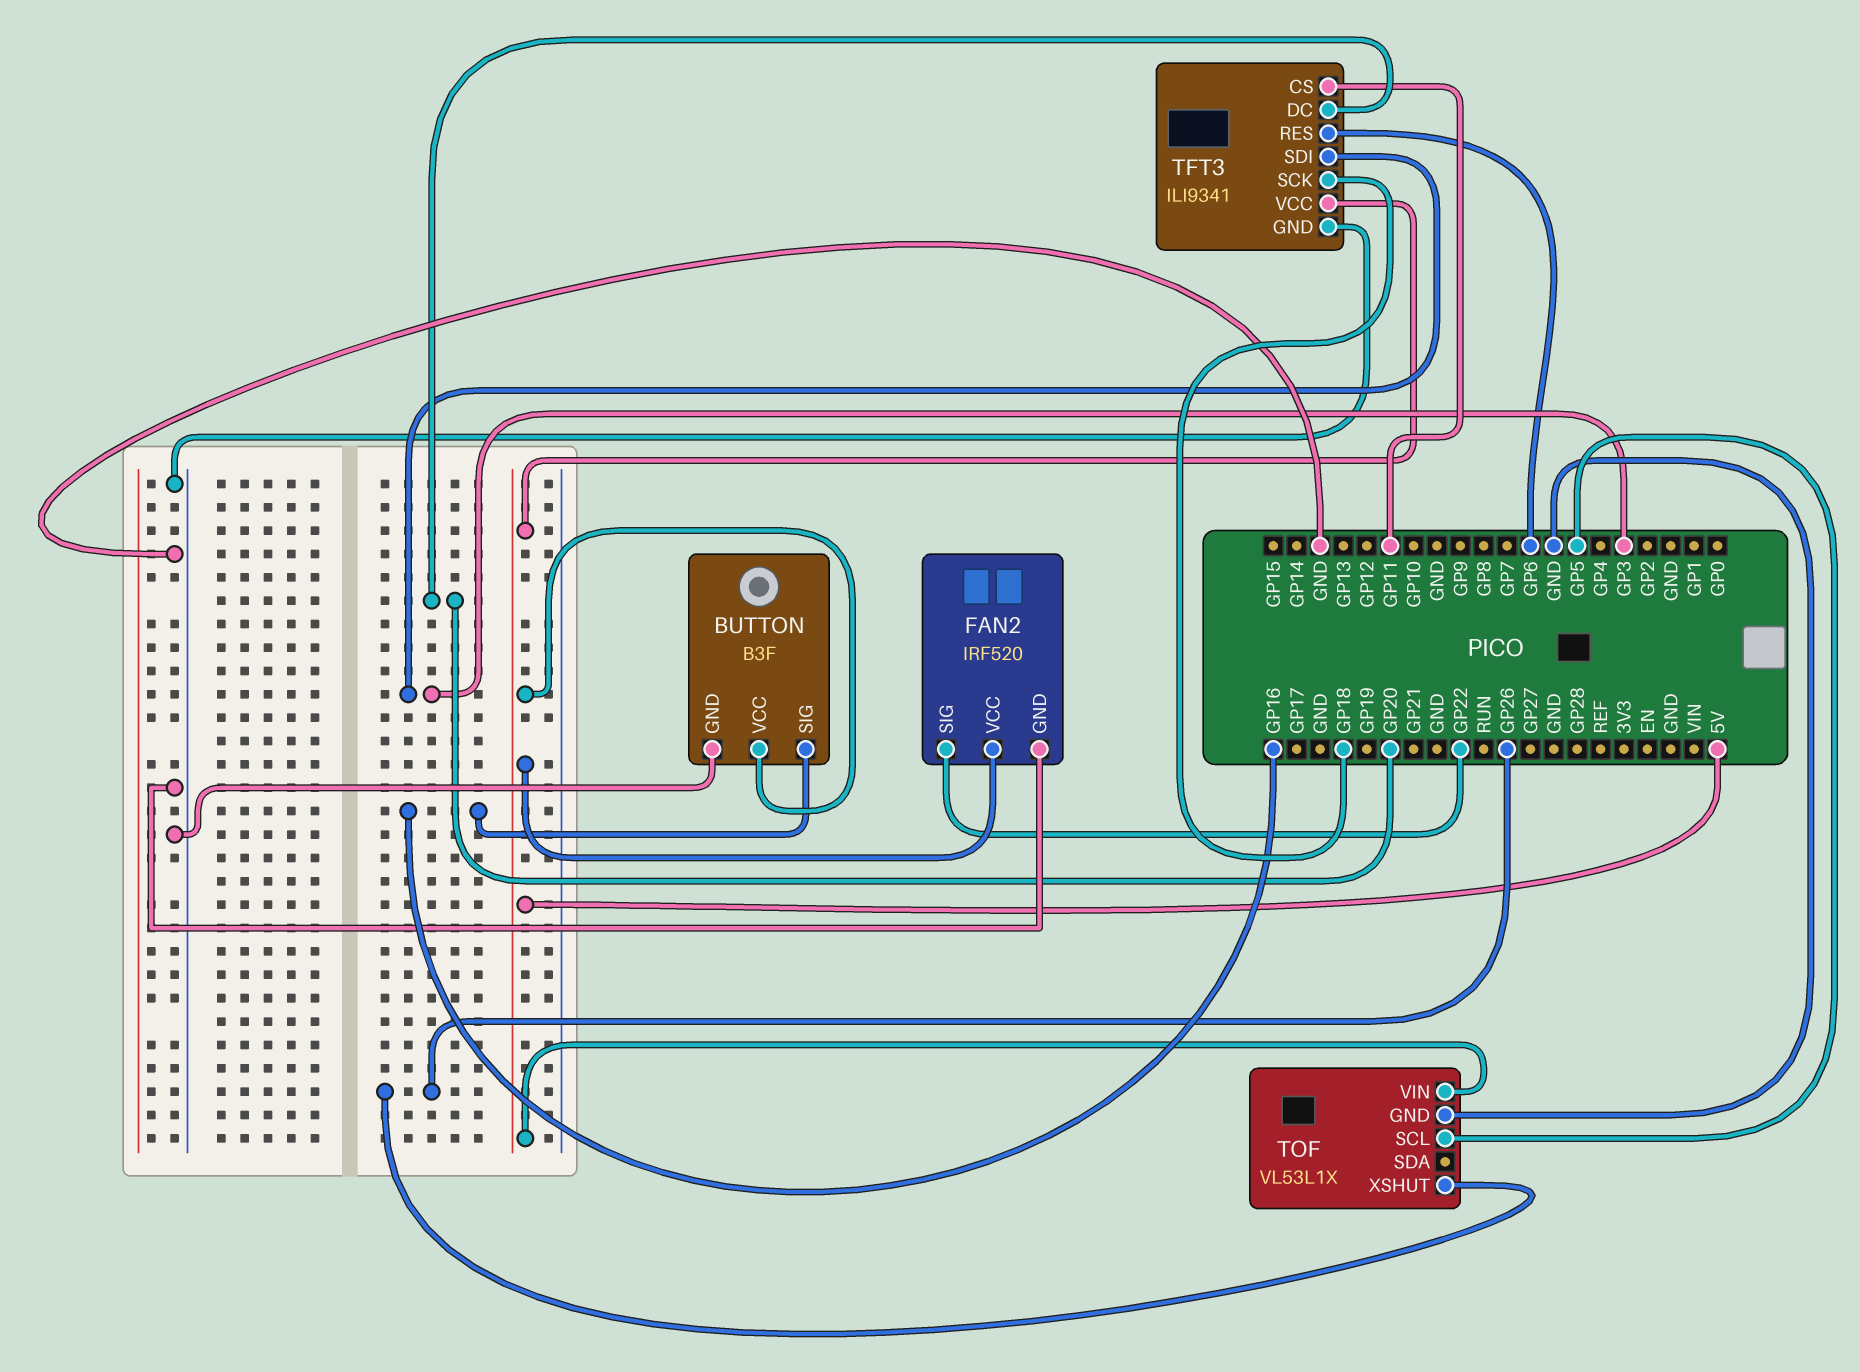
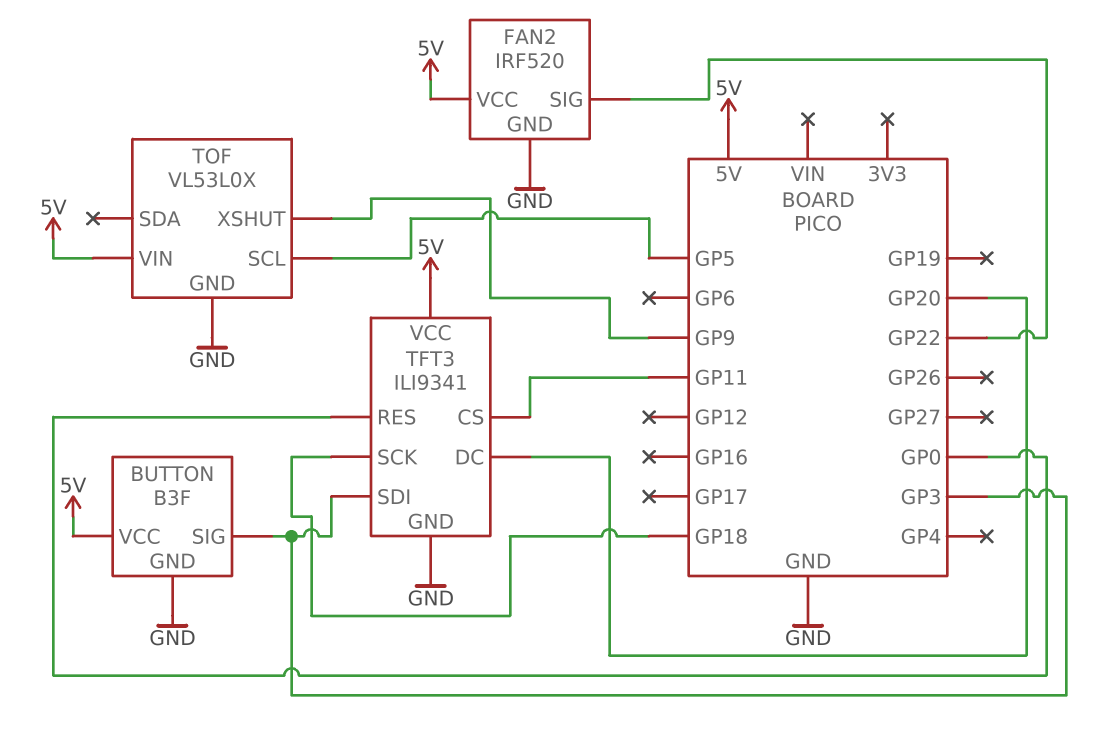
BUTTON pin SIG: GP16 -> GP3
TFT3 pin RES: GP6 -> GP0
TOF: VL53L1X -> VL53L0X
TOF pin XSHUT: GP26 -> GP9

